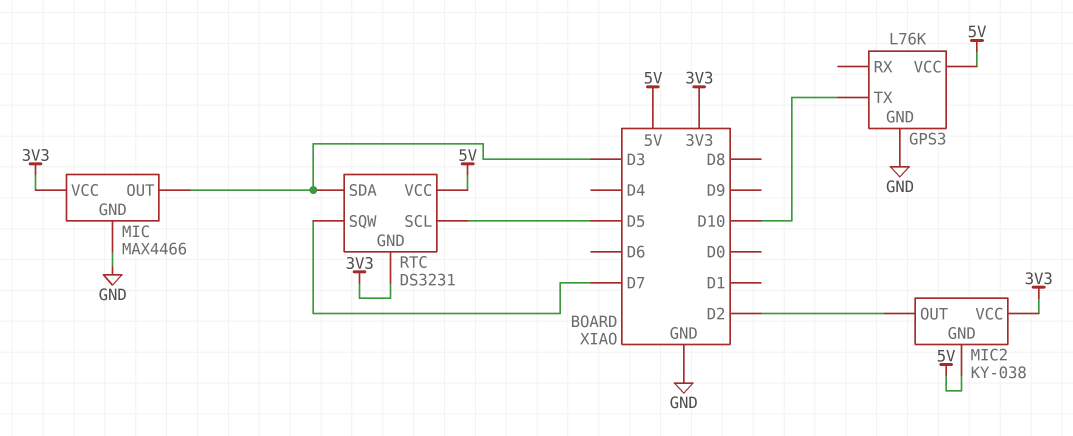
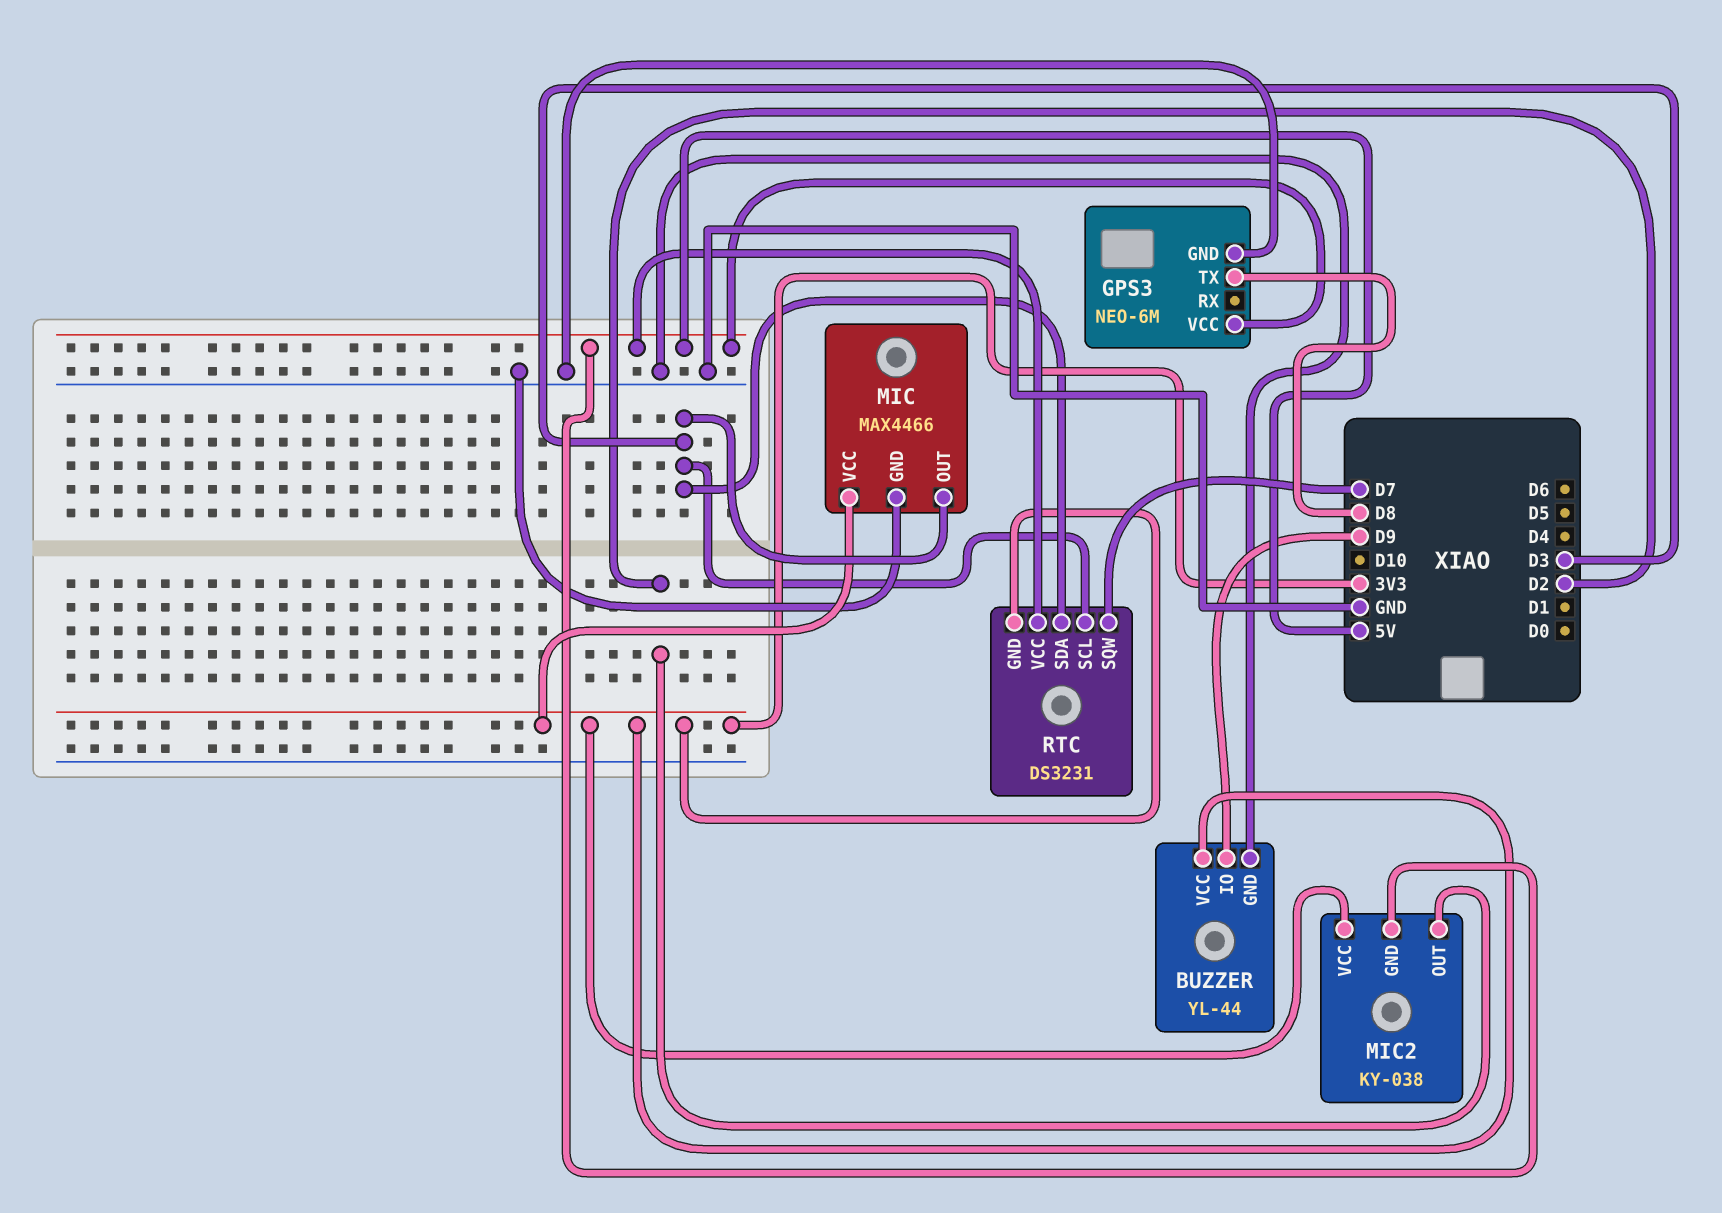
BUZZER: none -> YL-44
BUZZER pin GND: none -> GND
BUZZER pin IO: none -> D9
BUZZER pin VCC: none -> 3V3
GPS3: L76K -> NEO-6M
GPS3 pin TX: D10 -> D8
RTC pin SCL: D5 -> D3

